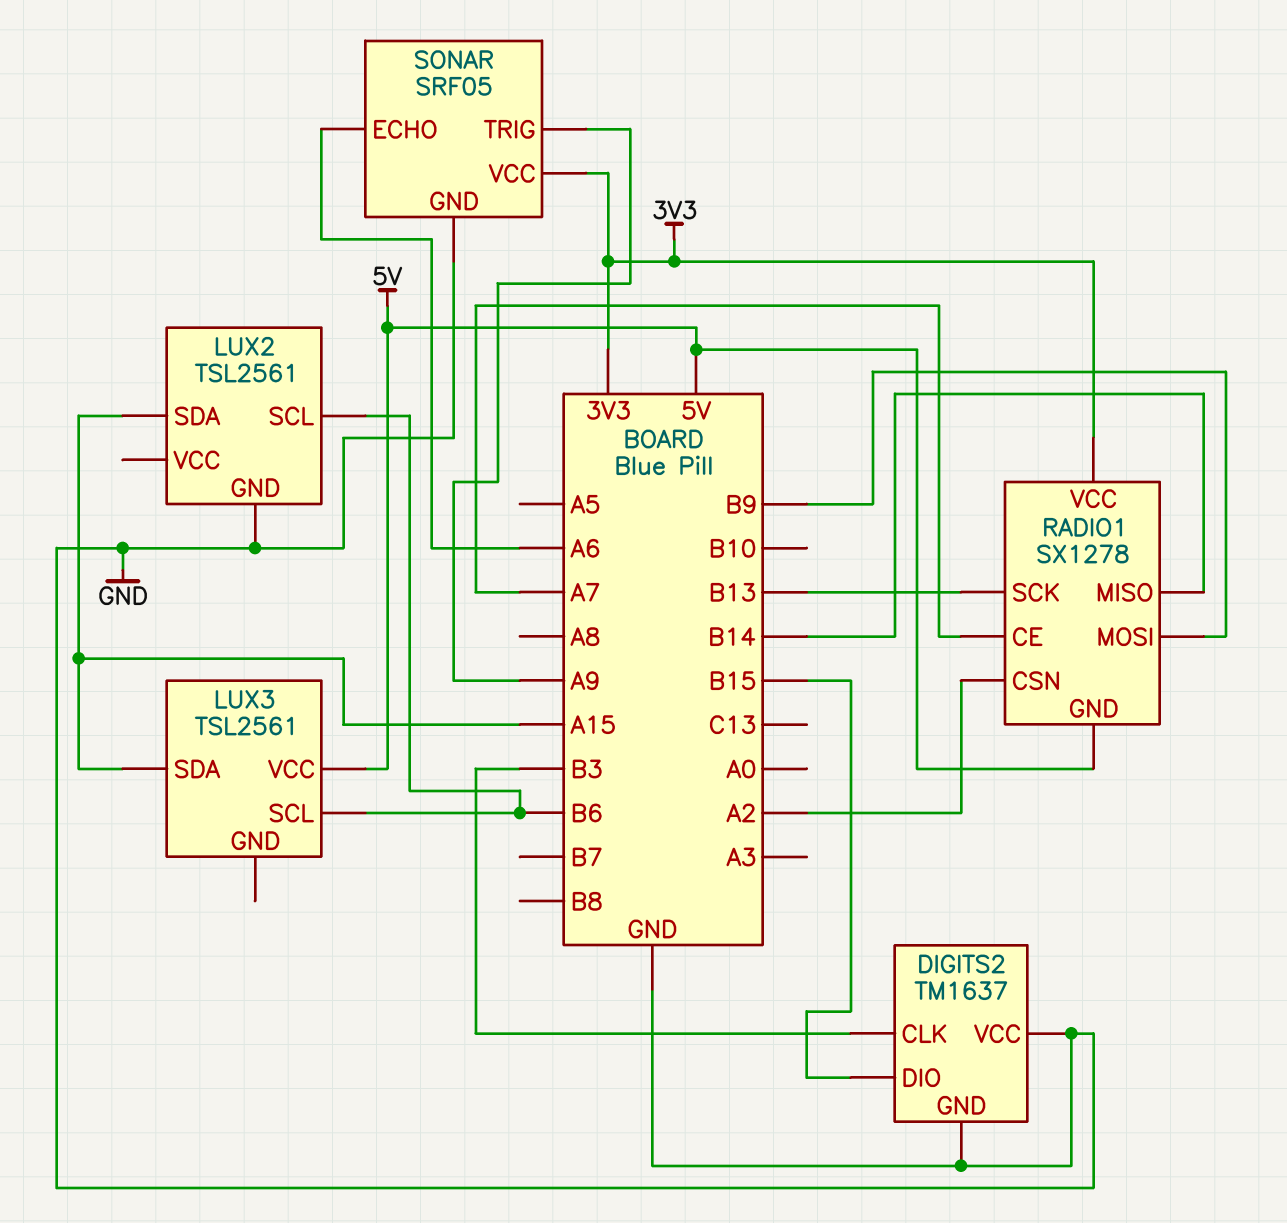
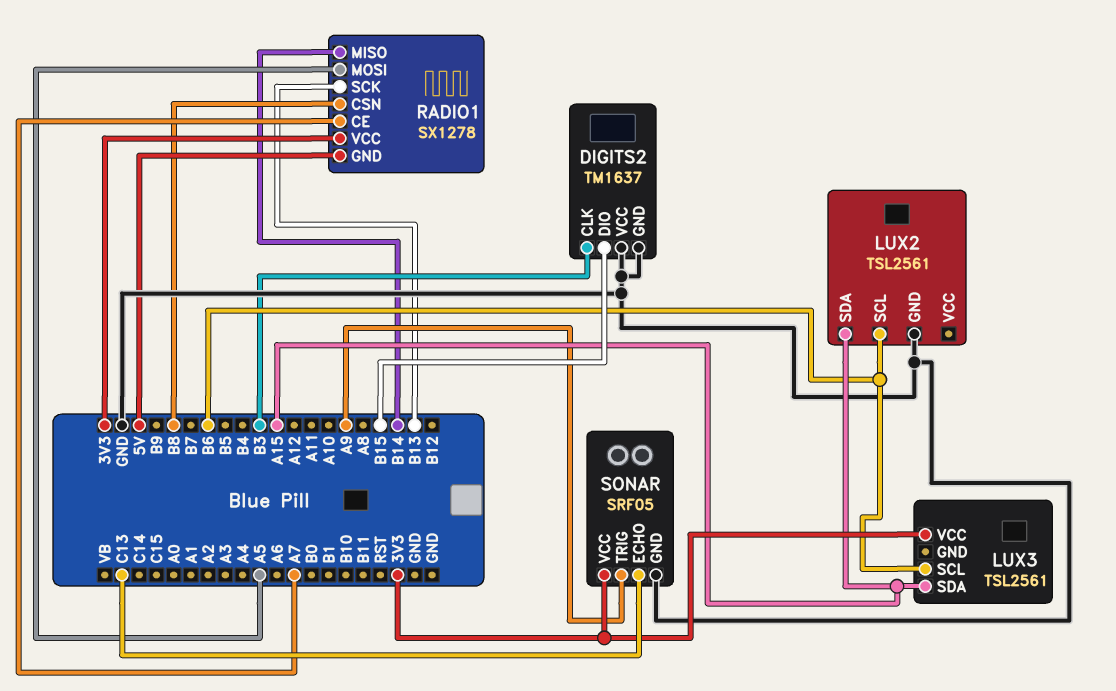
LUX3 pin VCC: 5V -> 3V3
RADIO1 pin CSN: A2 -> B8
RADIO1 pin MOSI: B9 -> A5
SONAR pin ECHO: A6 -> C13

